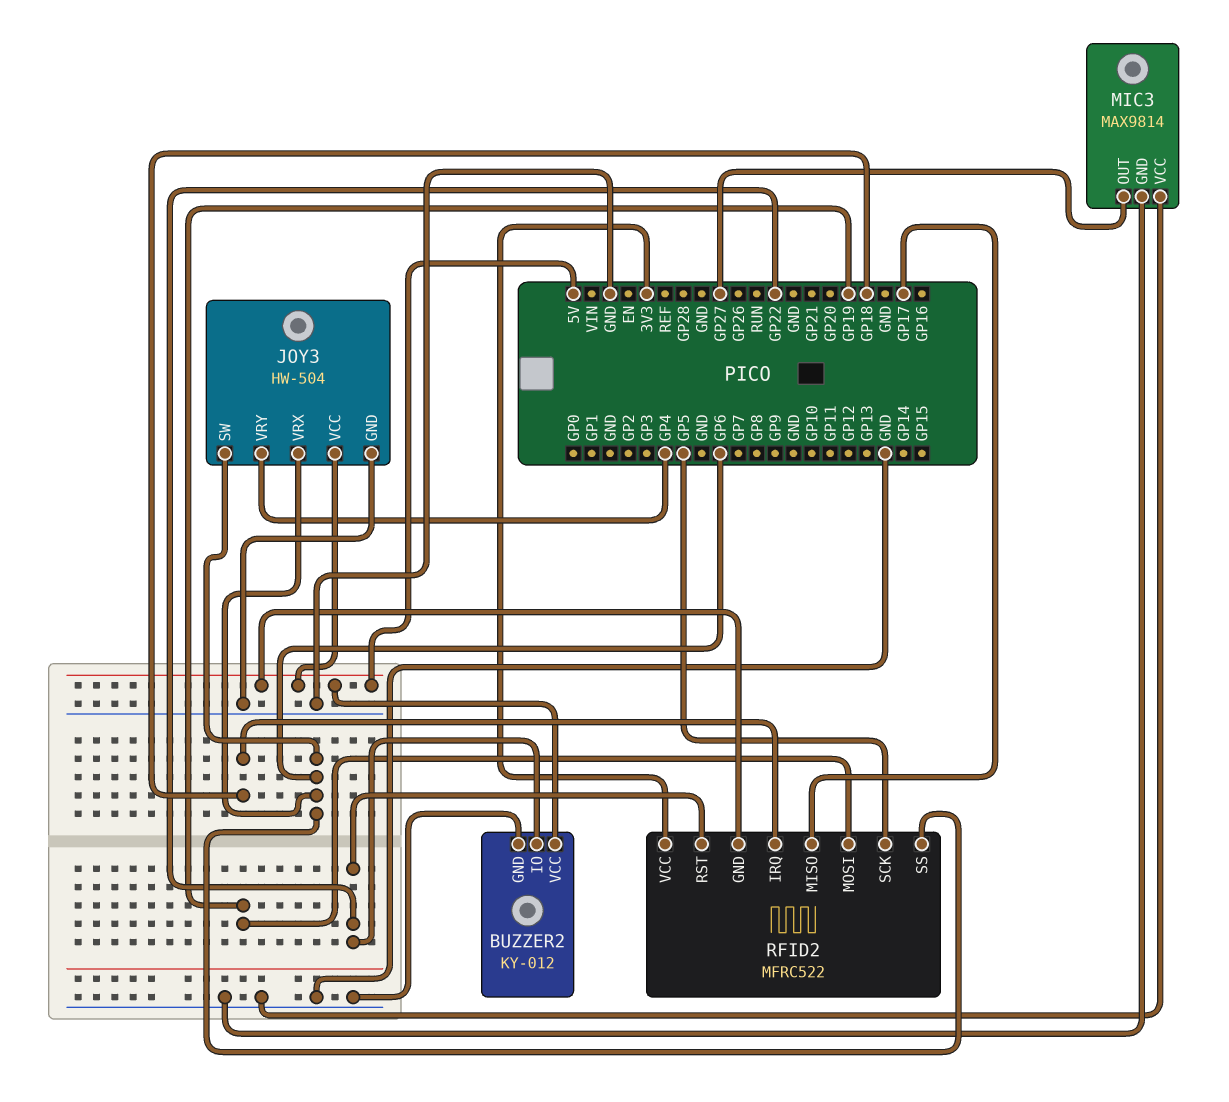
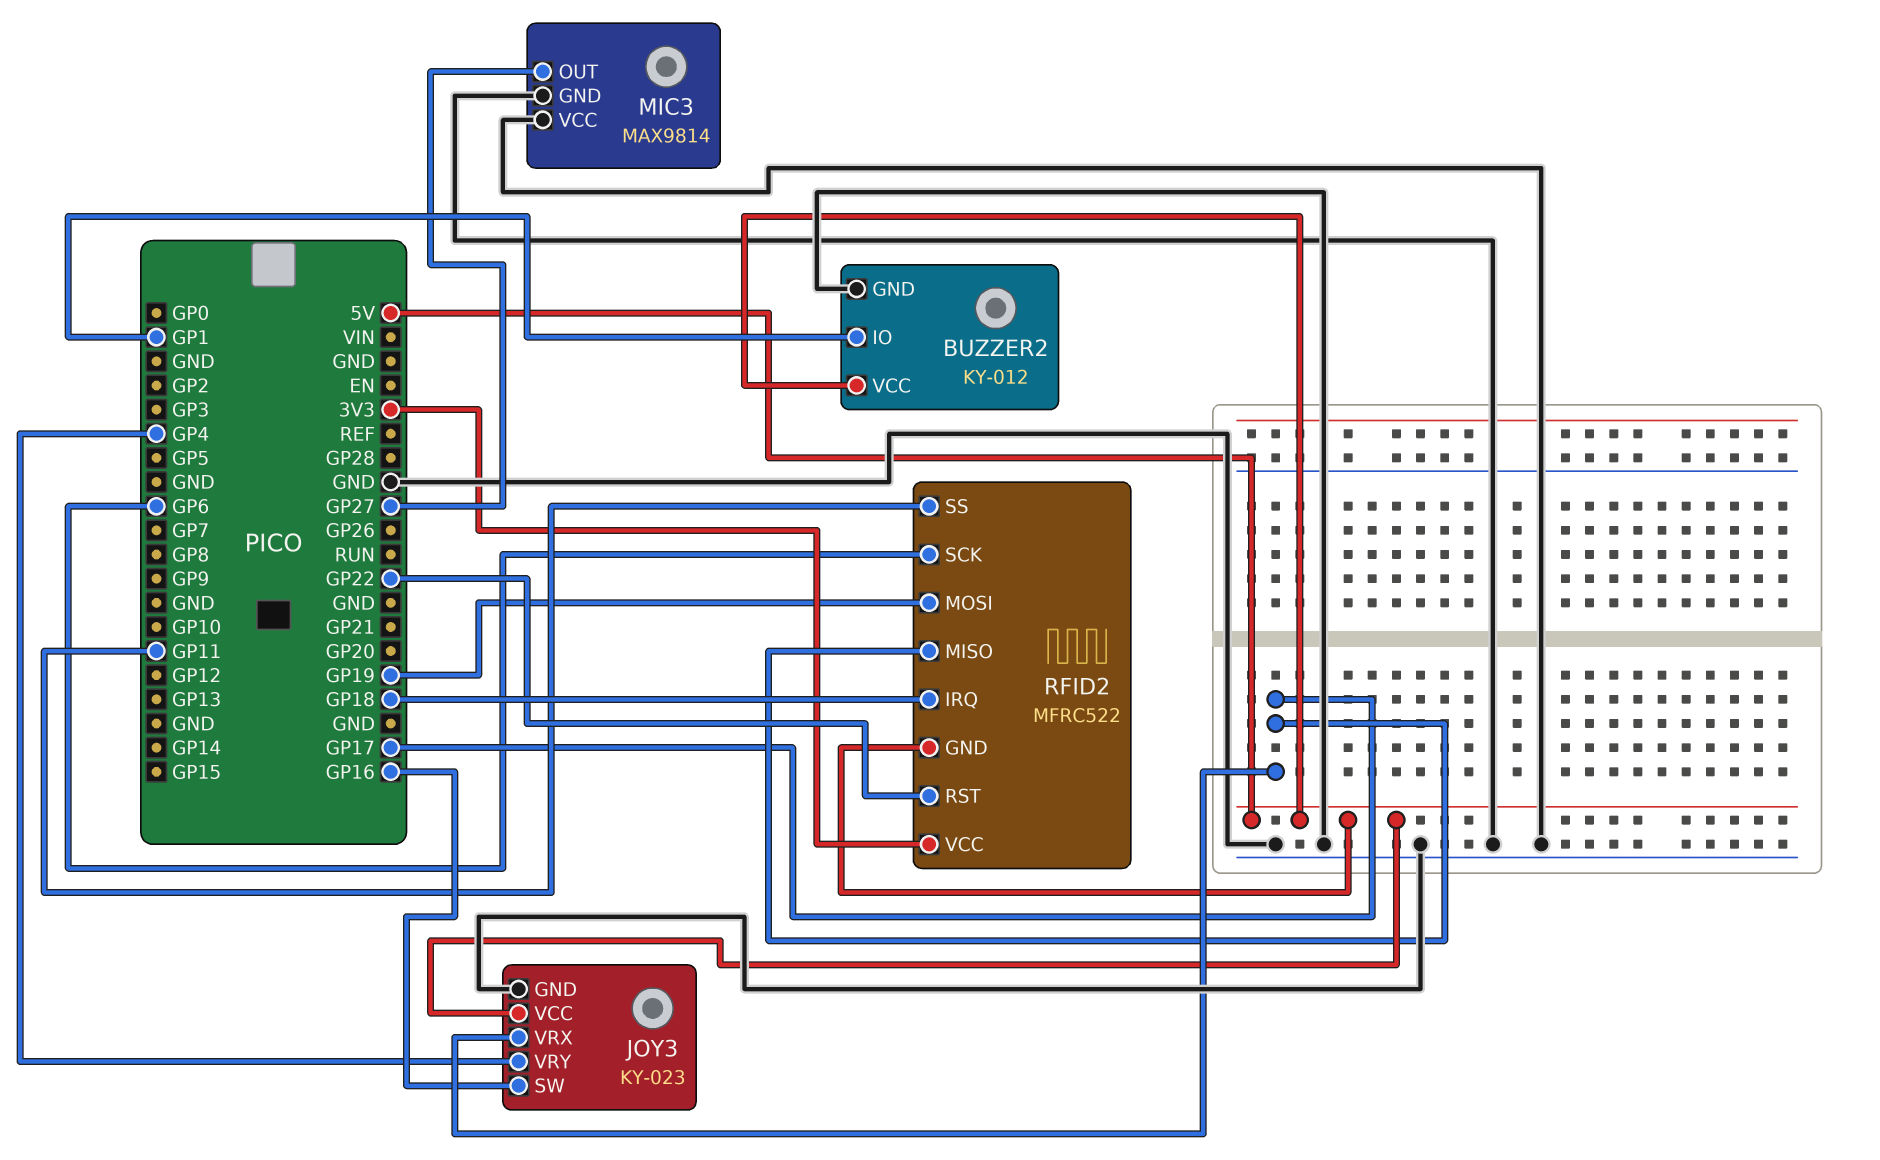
BUZZER2 pin IO: GP22 -> GP1
JOY3: HW-504 -> KY-023
JOY3 pin SW: GP6 -> GP16
JOY3 pin VRX: GP6 -> GP17
RFID2 pin SCK: GP5 -> GP6
RFID2 pin SS: GP6 -> GP11

